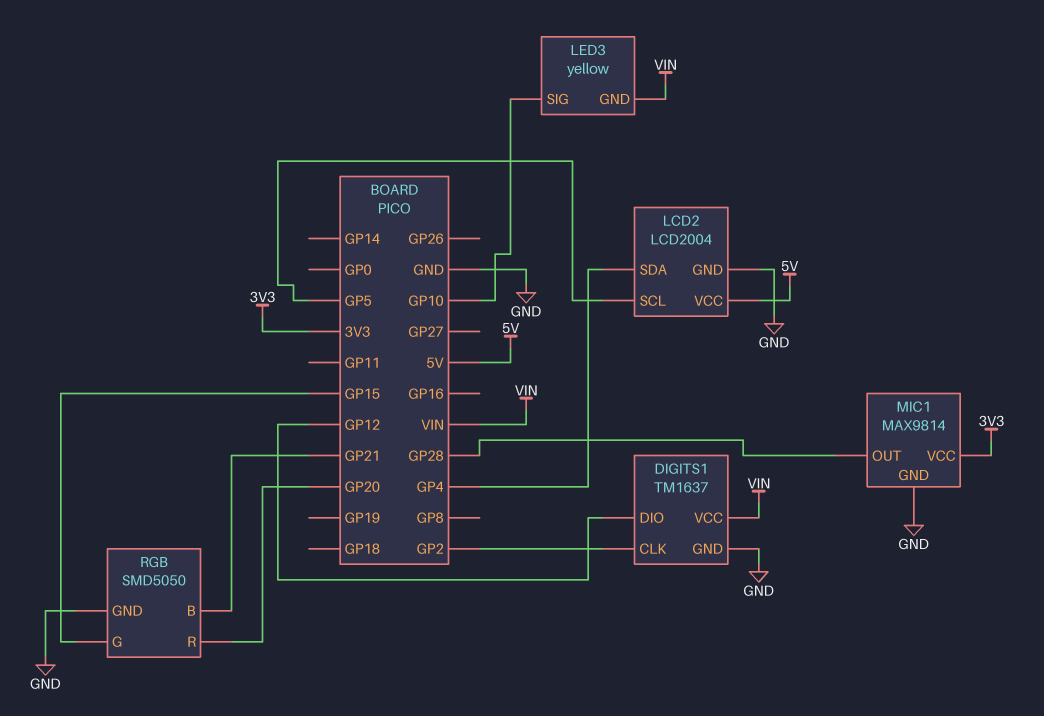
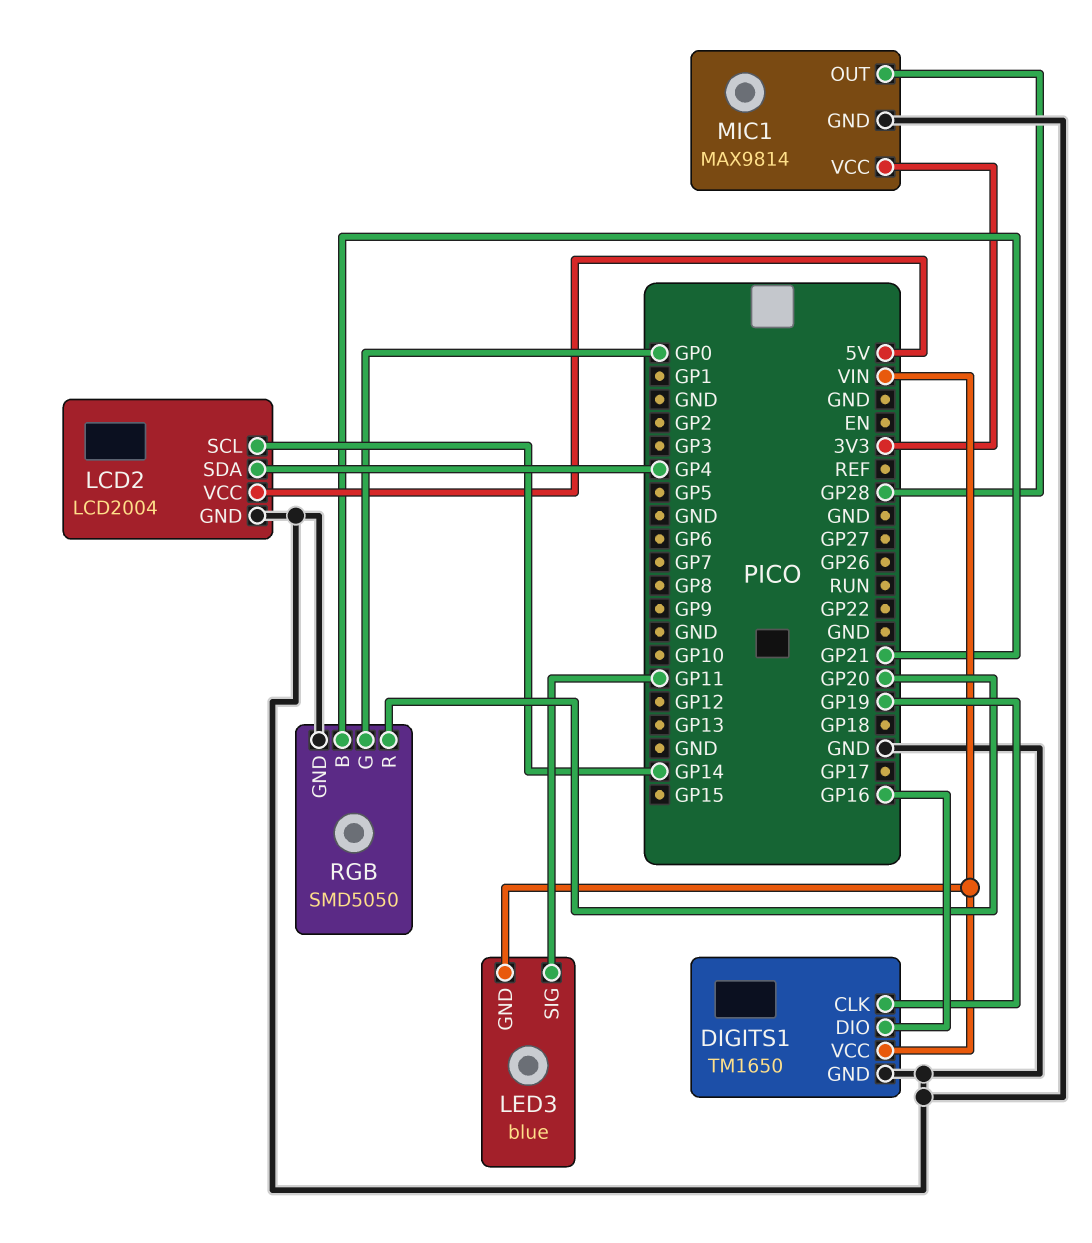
DIGITS1: TM1637 -> TM1650
DIGITS1 pin CLK: GP2 -> GP19
DIGITS1 pin DIO: GP12 -> GP16
LCD2 pin SCL: GP5 -> GP14
LED3: yellow -> blue
LED3 pin SIG: GP10 -> GP11
RGB pin G: GP15 -> GP0

